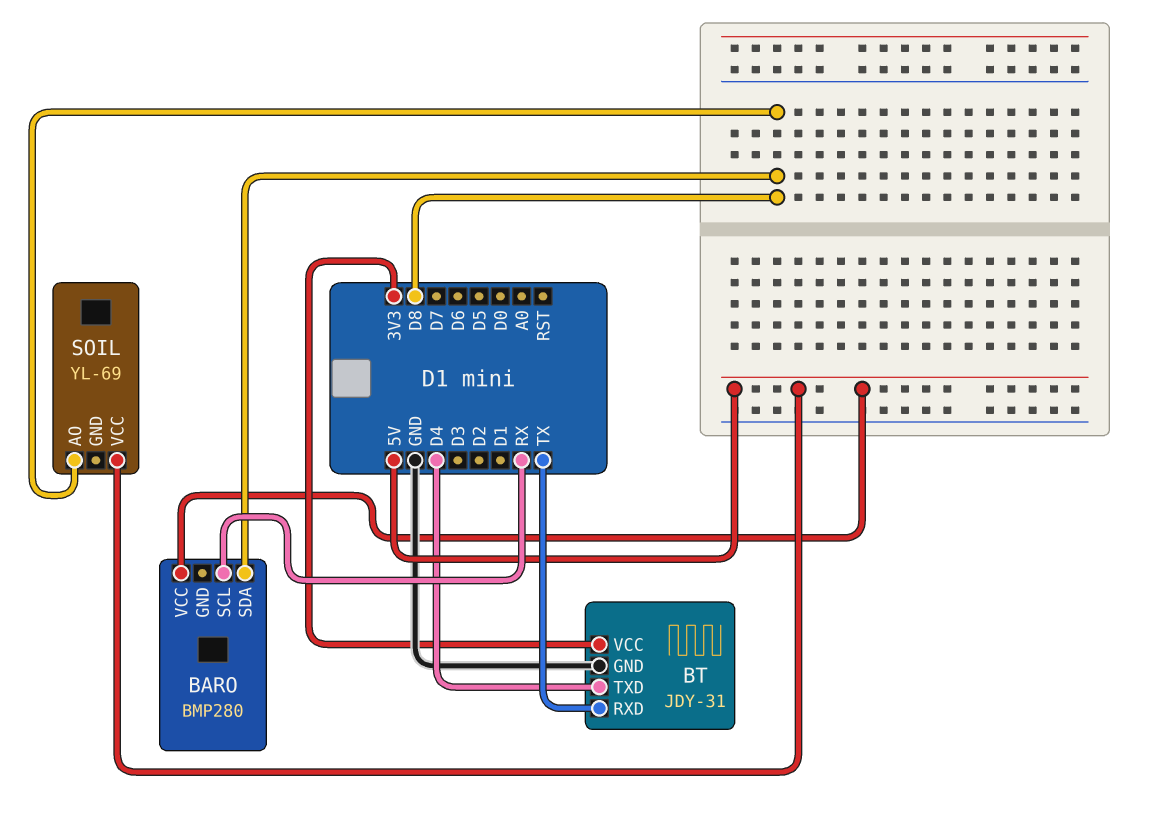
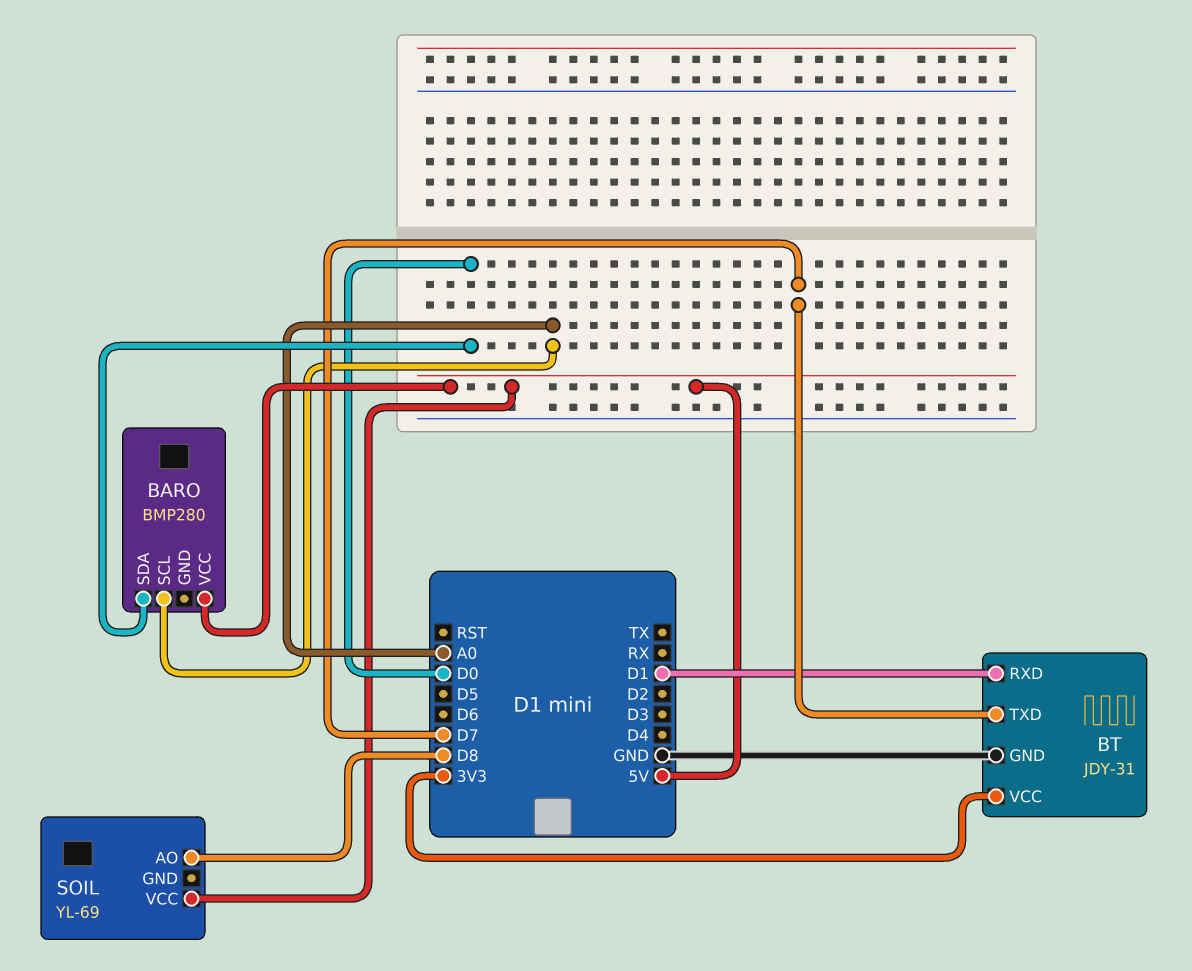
BARO pin SCL: RX -> A0
BARO pin SDA: D8 -> D0
BT pin RXD: TX -> D1
BT pin TXD: D4 -> D7

